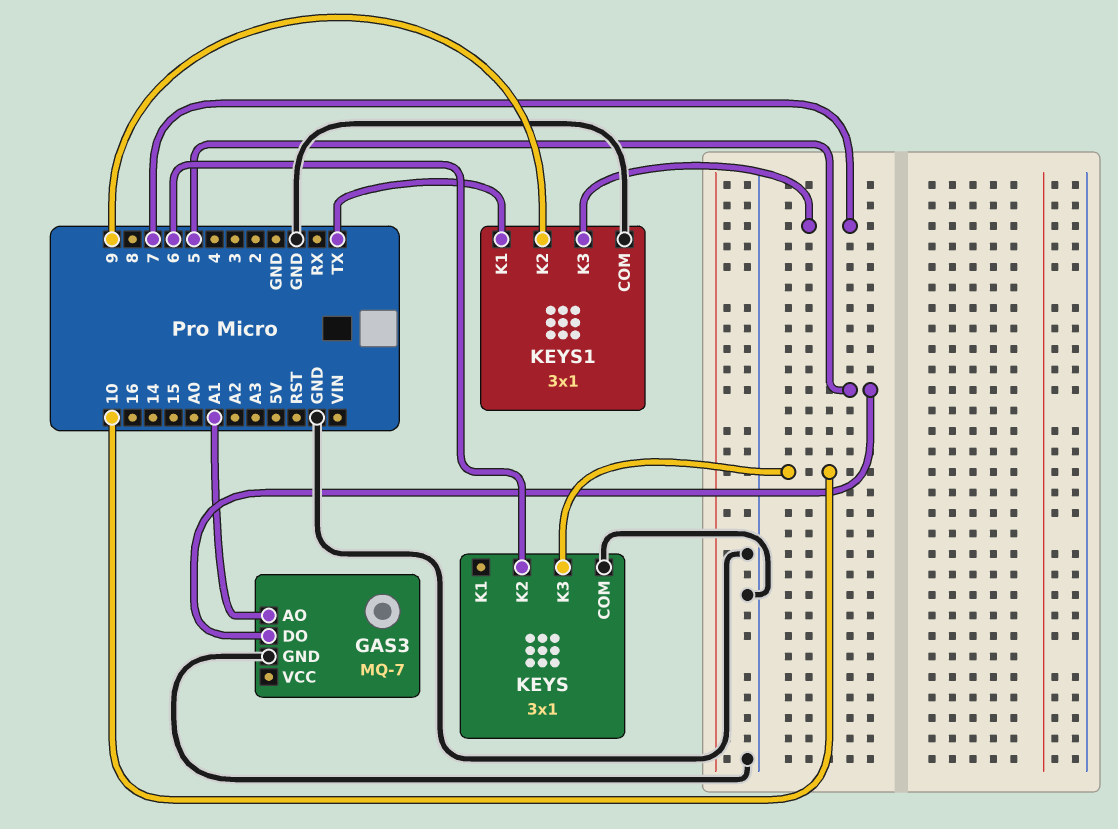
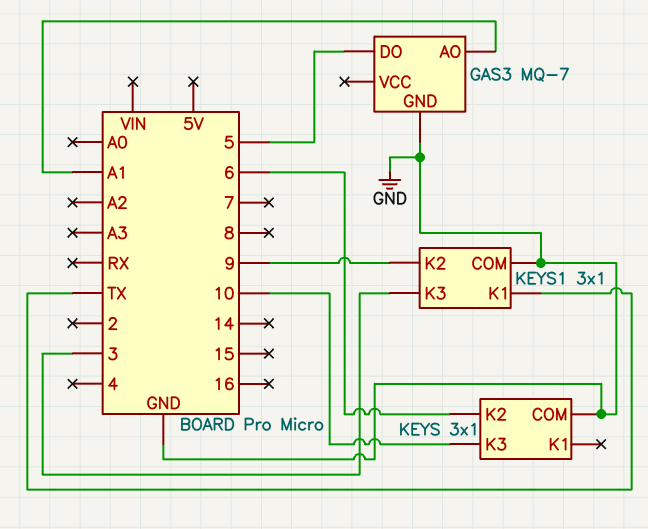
KEYS1 pin K3: 7 -> 3

